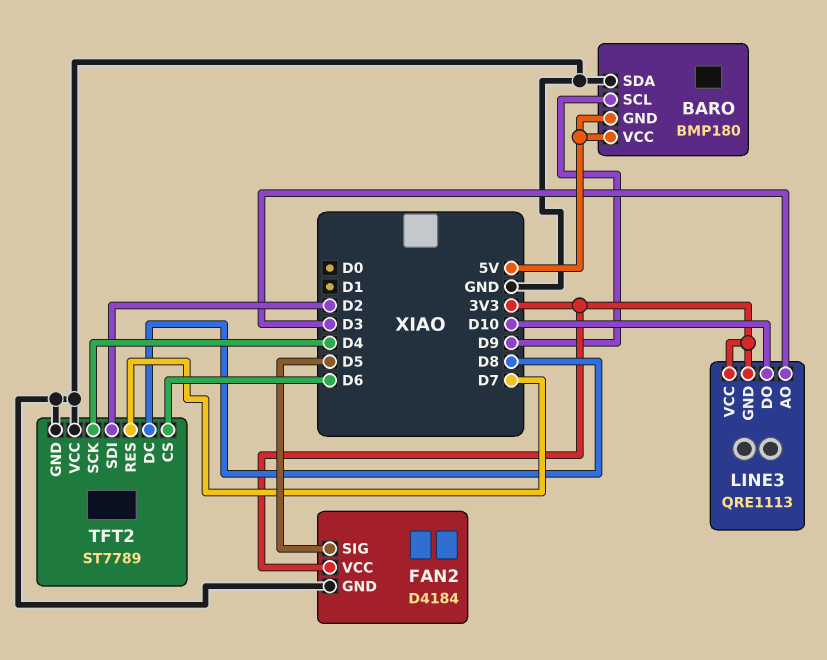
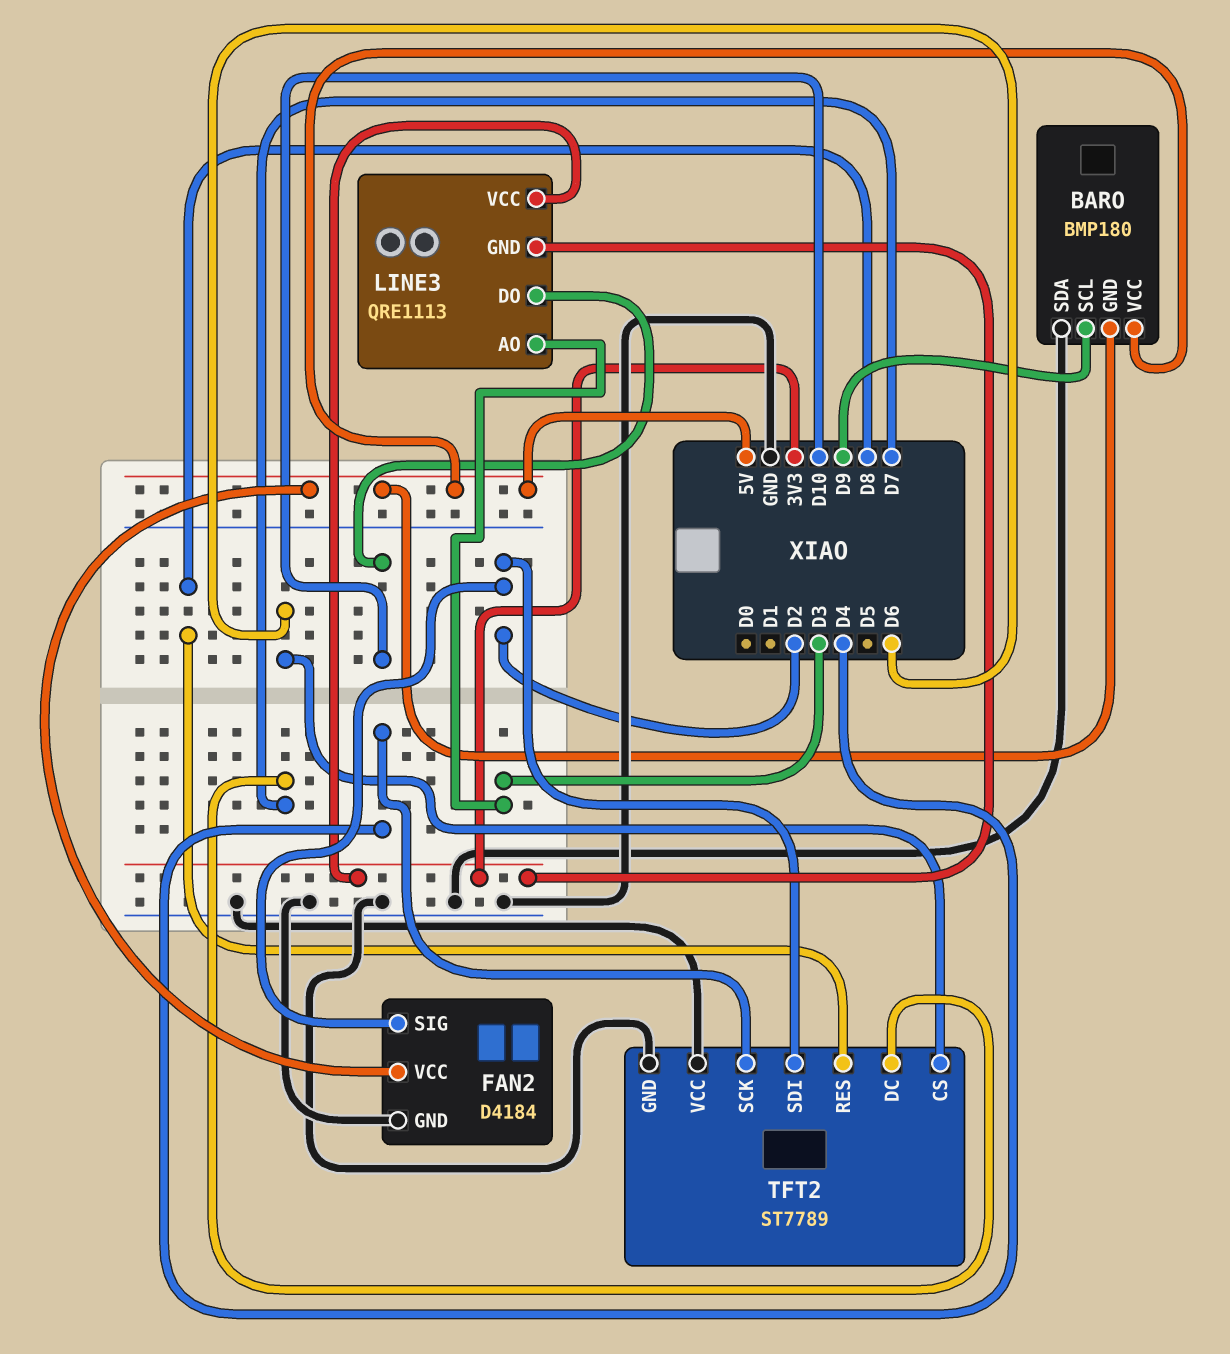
FAN2 pin SIG: D5 -> D2
FAN2 pin VCC: 3V3 -> 5V
TFT2 pin DC: D8 -> D7
TFT2 pin RES: D7 -> D8

